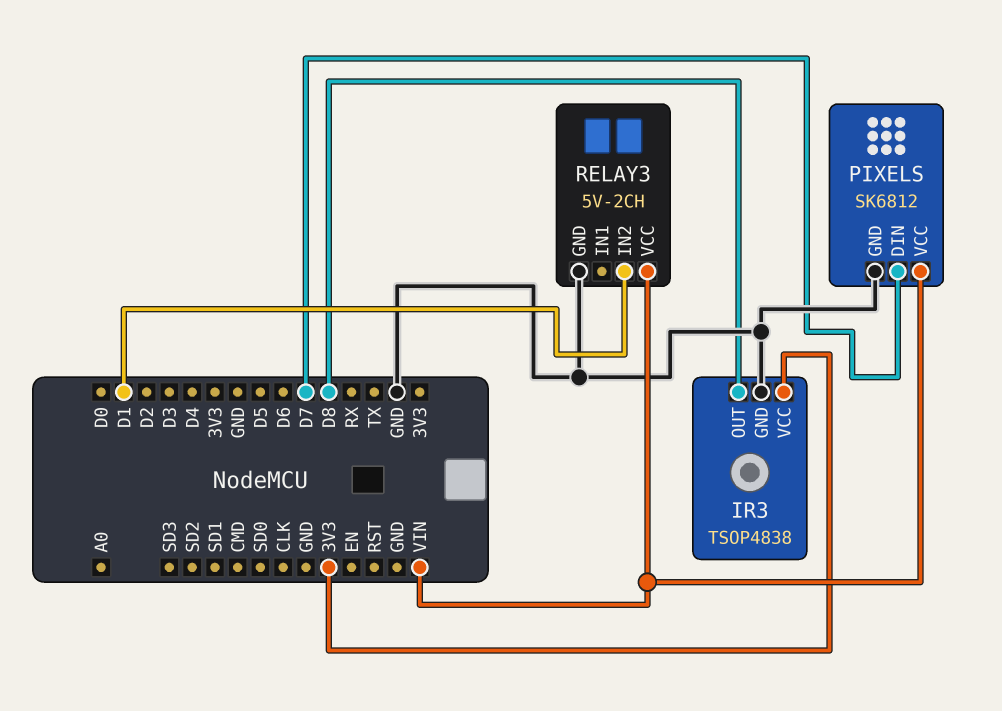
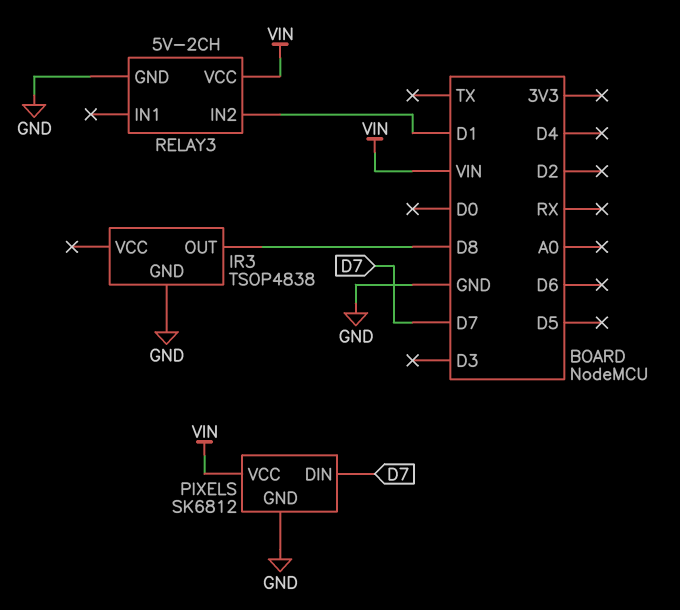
IR3 pin VCC: 3V3 -> none

